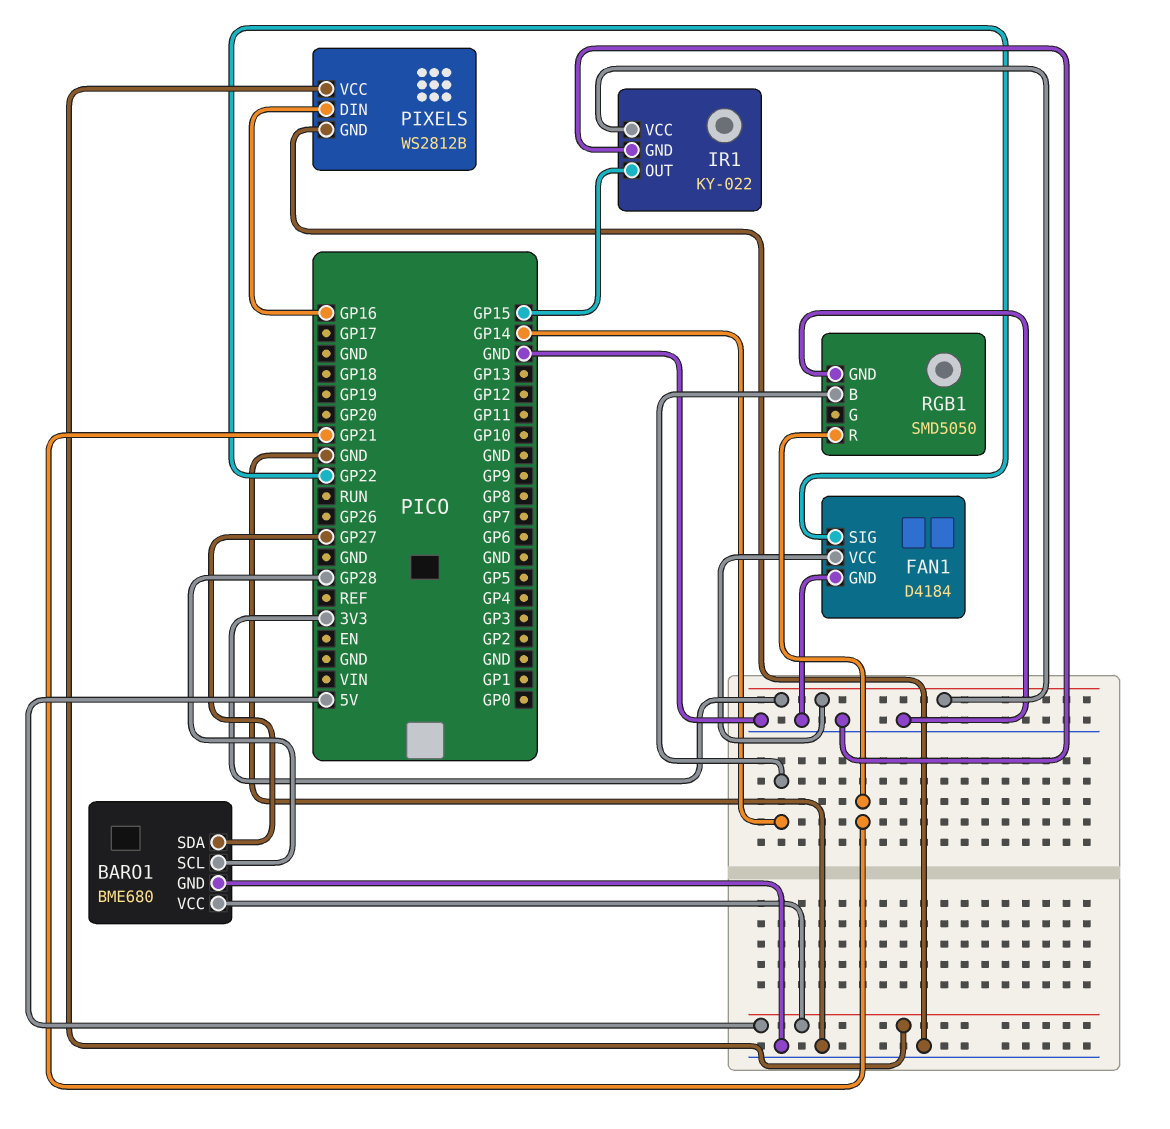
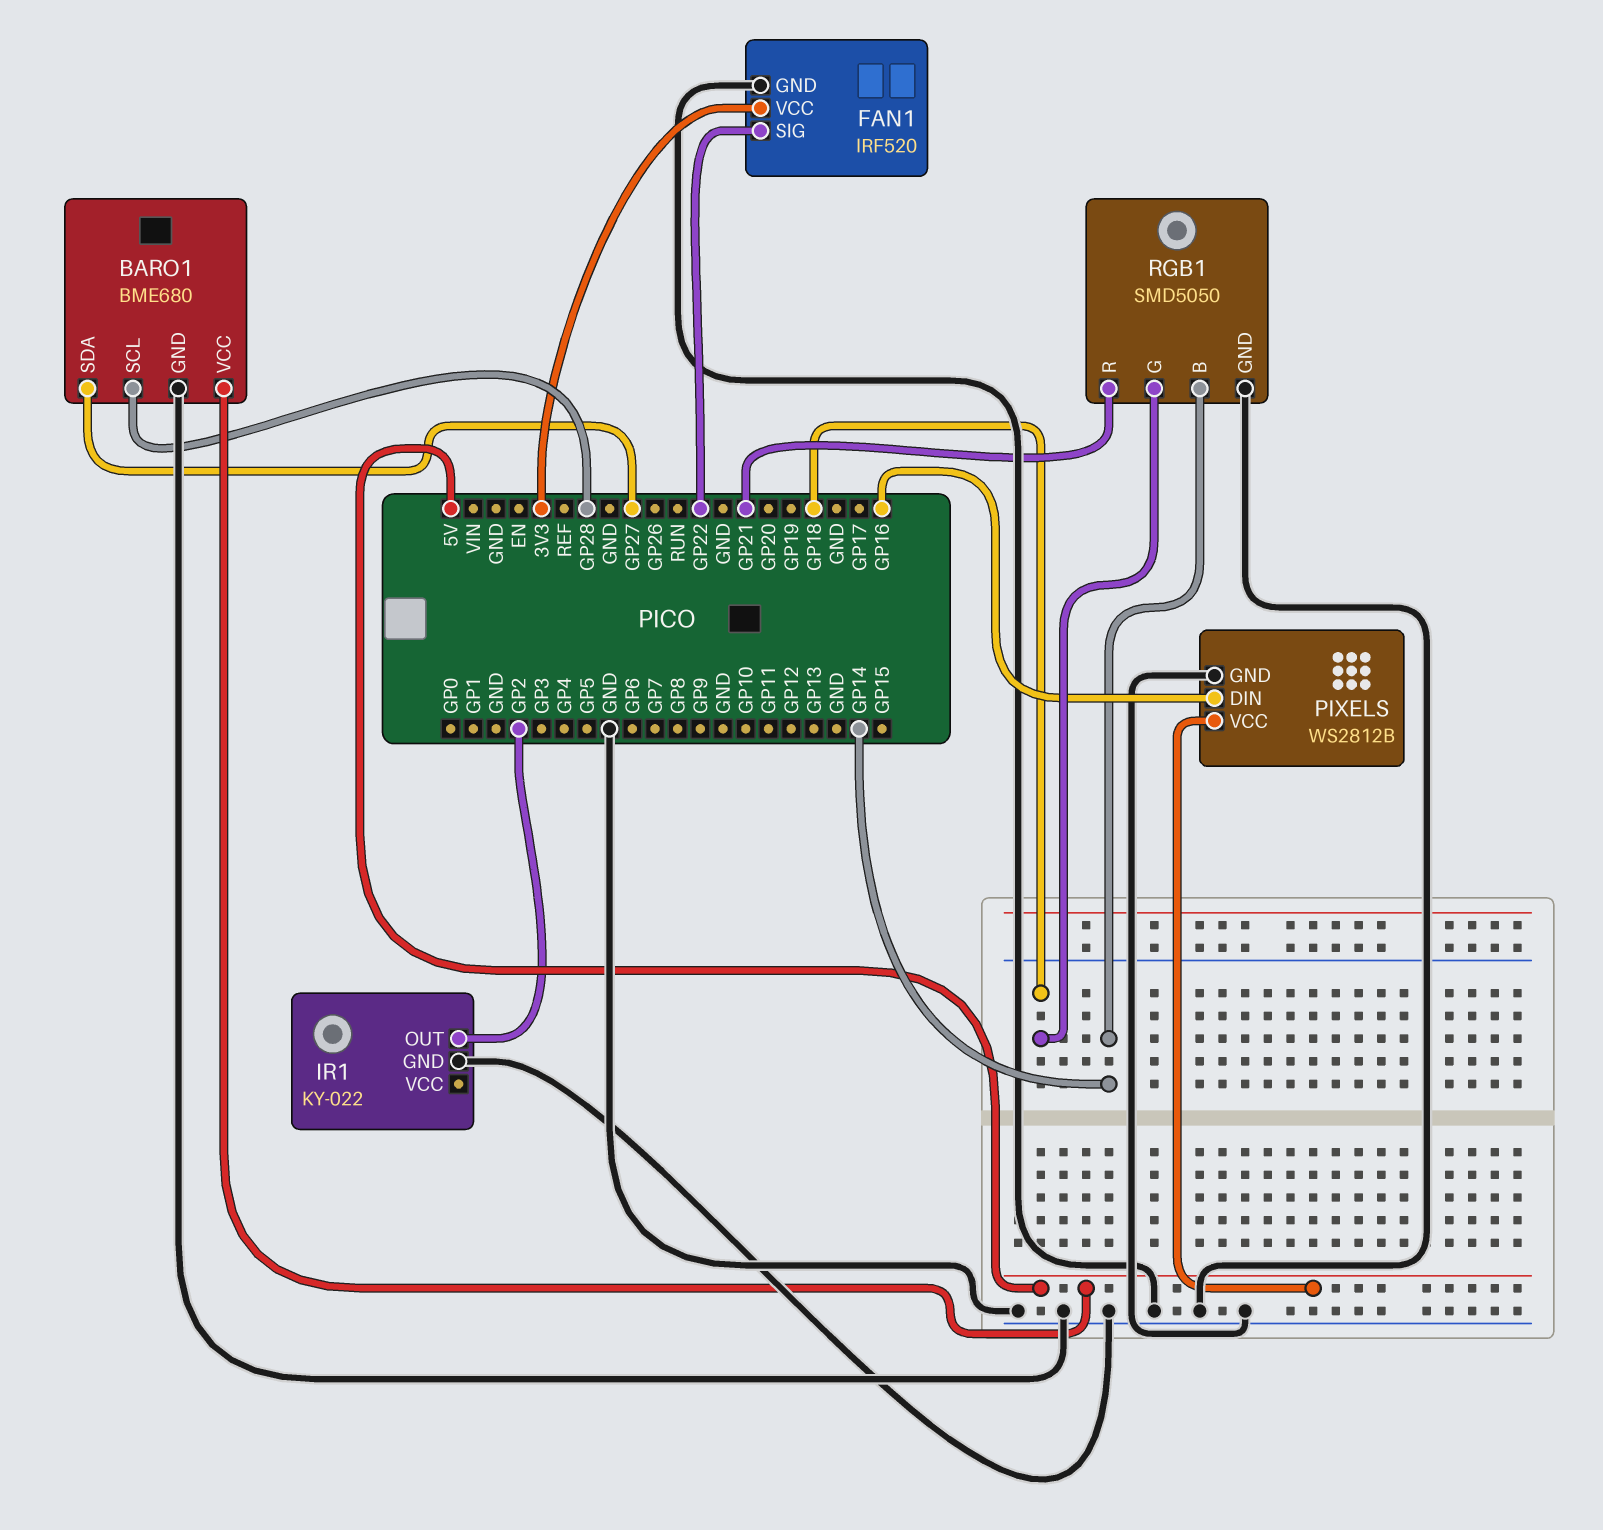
FAN1: D4184 -> IRF520
IR1 pin OUT: GP15 -> GP2
IR1 pin VCC: 3V3 -> none
RGB1 pin G: none -> GP18

